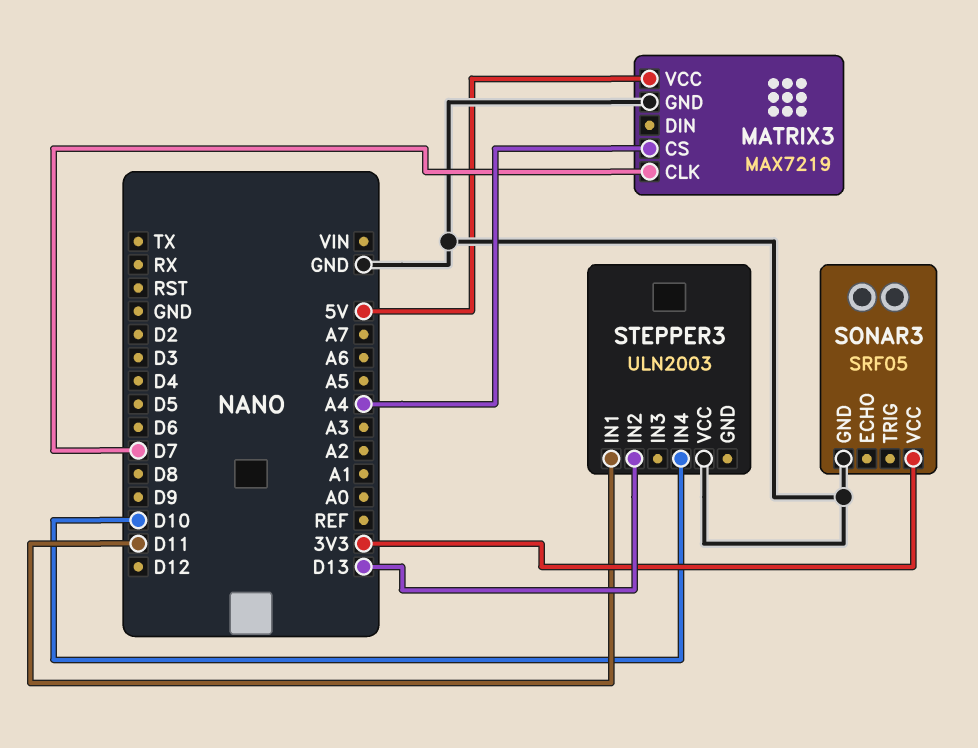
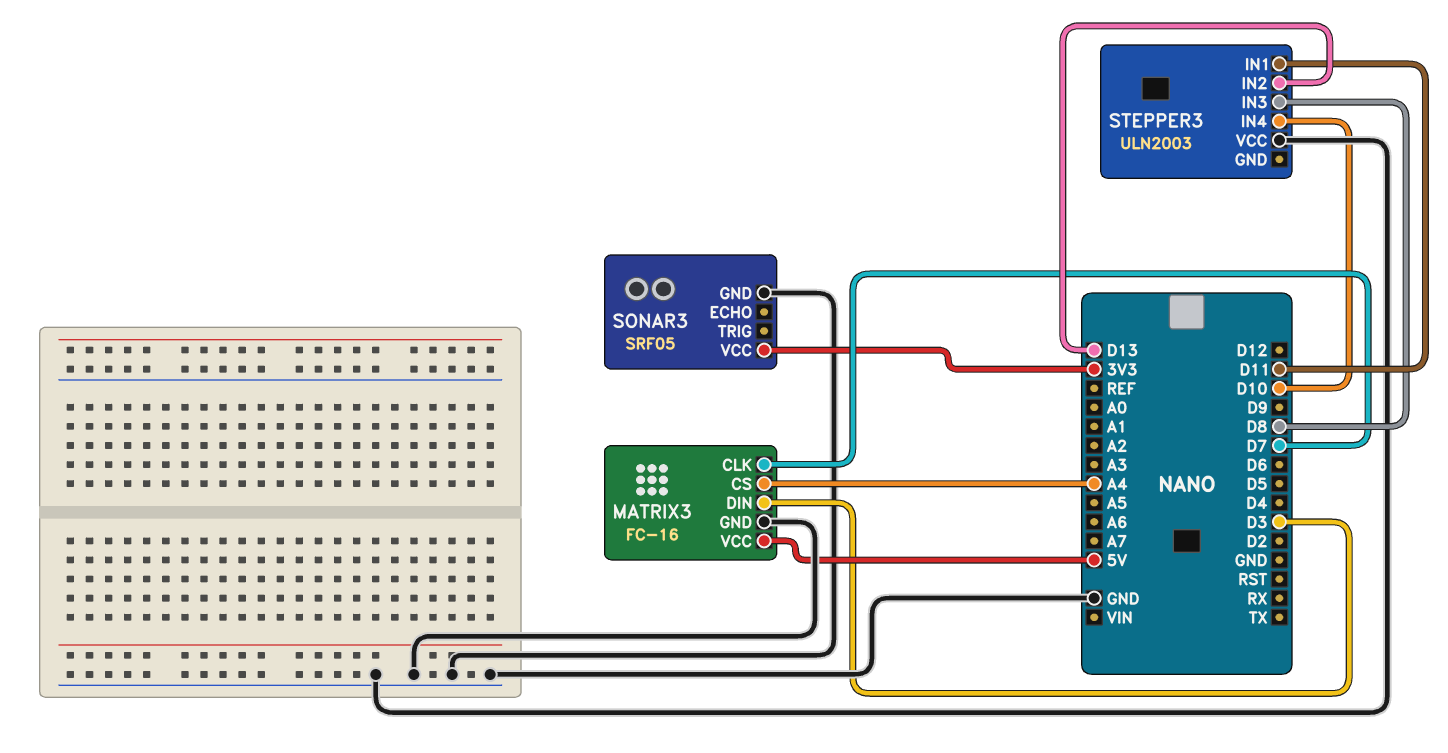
MATRIX3: MAX7219 -> FC-16
MATRIX3 pin DIN: none -> D3
STEPPER3 pin IN3: none -> D8

